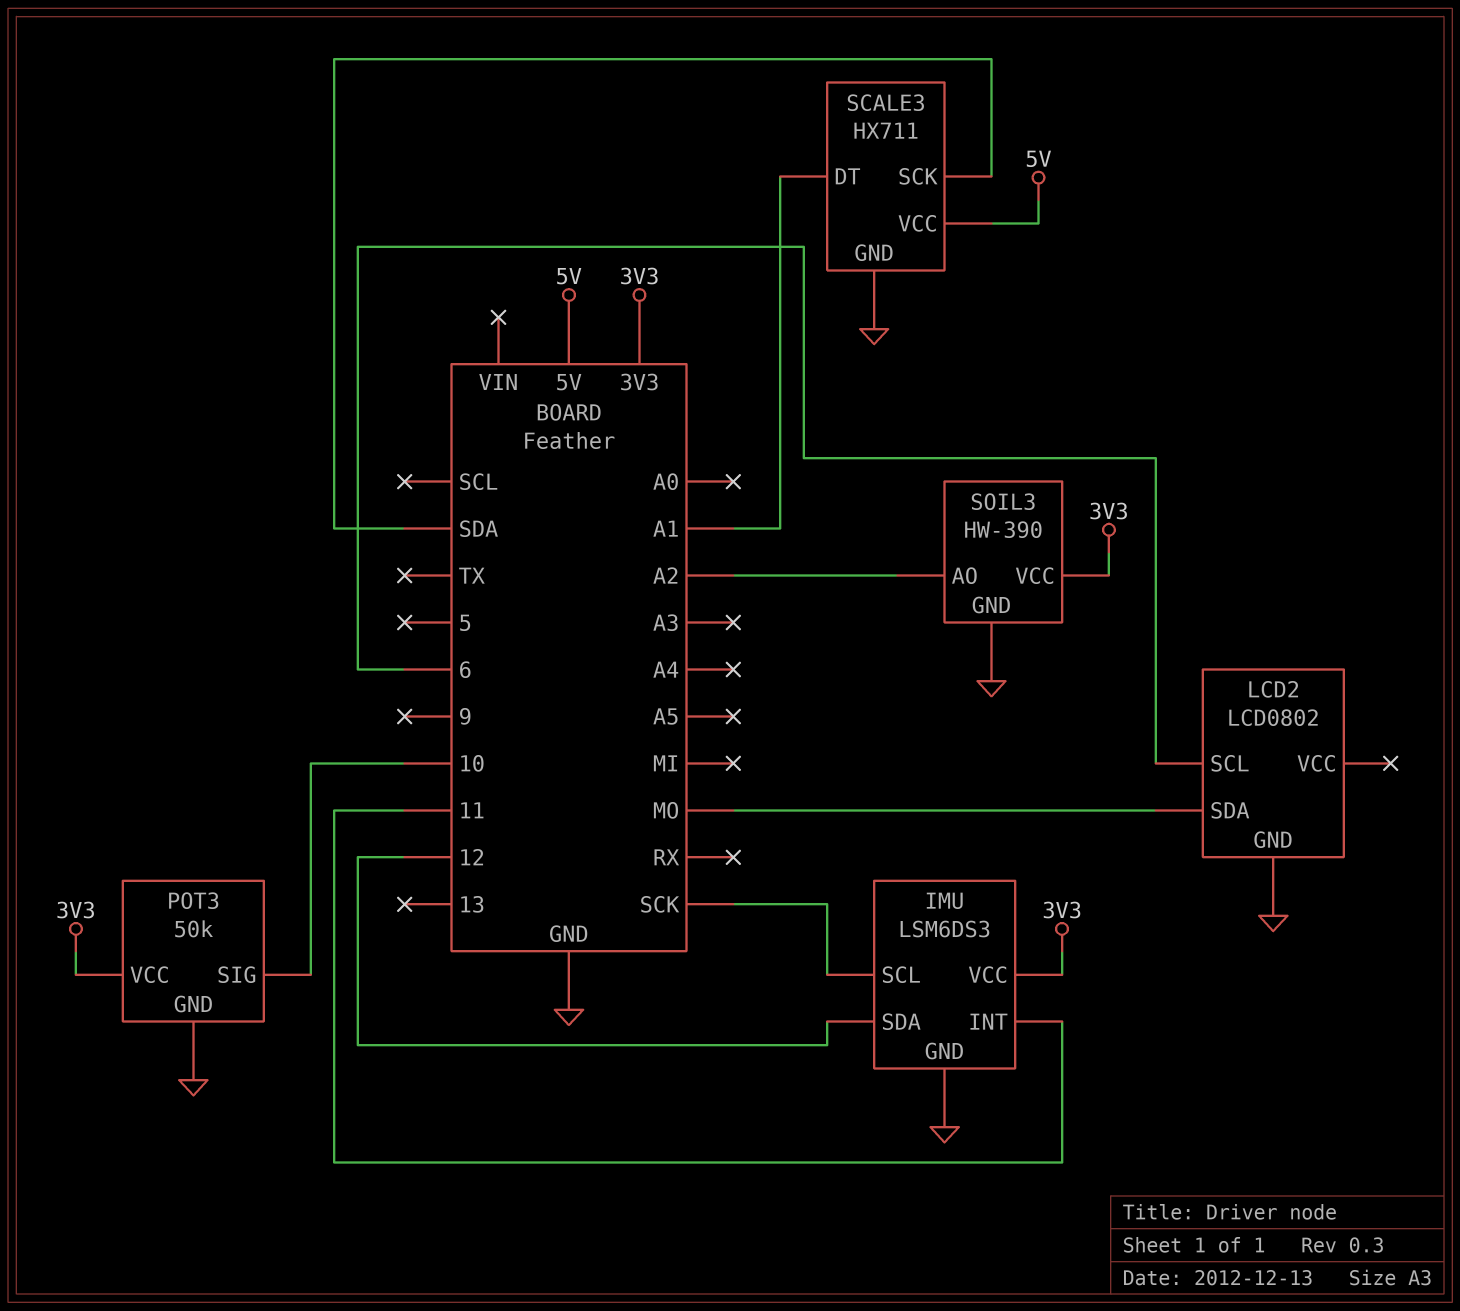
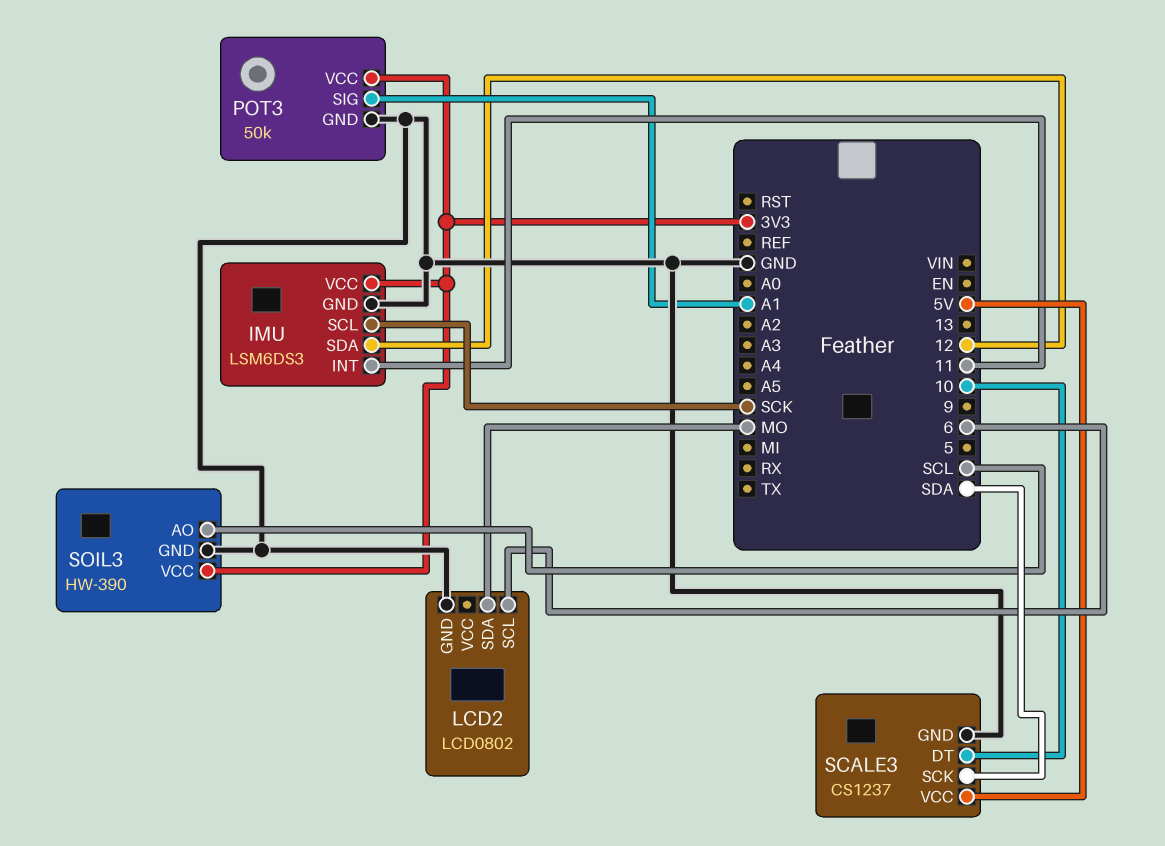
POT3 pin SIG: 10 -> A1
SCALE3: HX711 -> CS1237
SCALE3 pin DT: A1 -> 10
SOIL3 pin AO: A2 -> SCL

